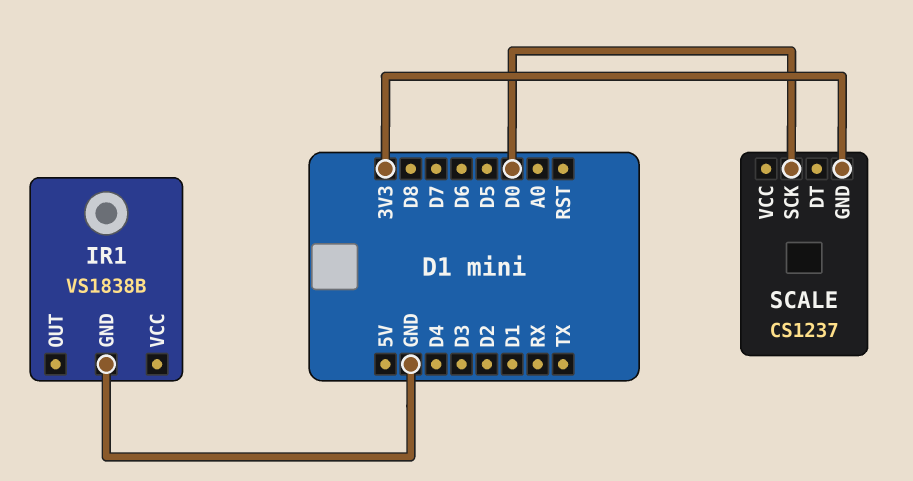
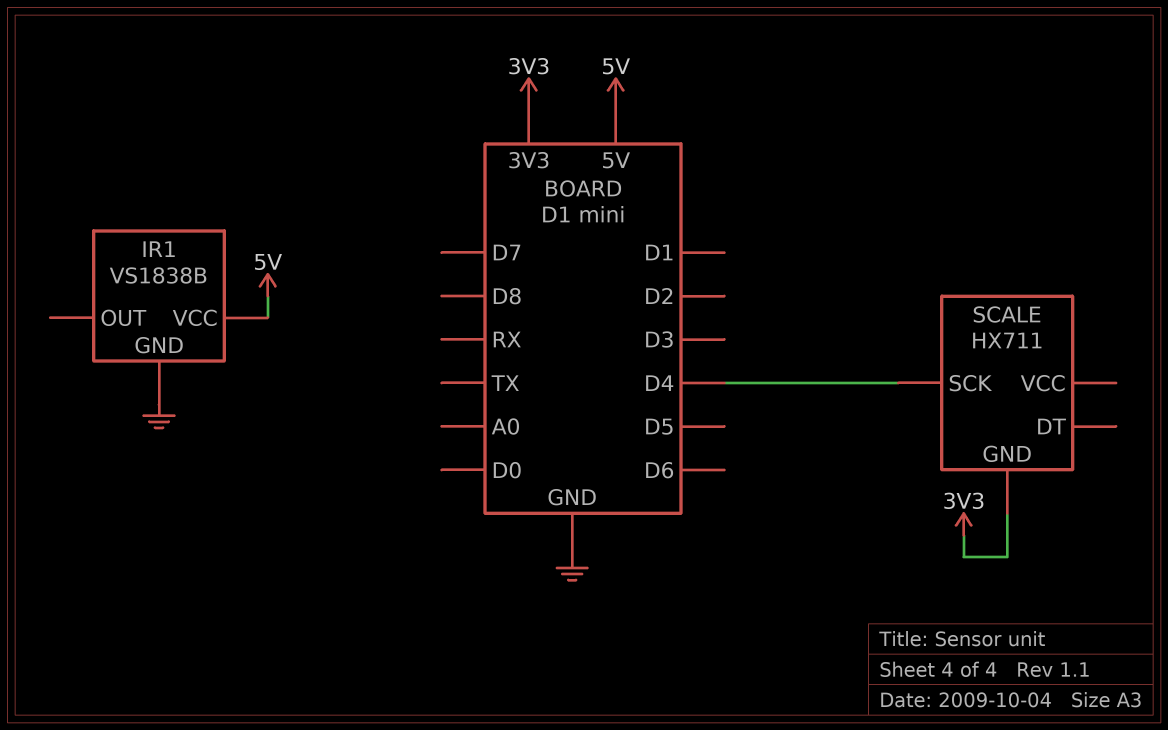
IR1 pin VCC: none -> 5V
SCALE: CS1237 -> HX711
SCALE pin SCK: D0 -> D4

